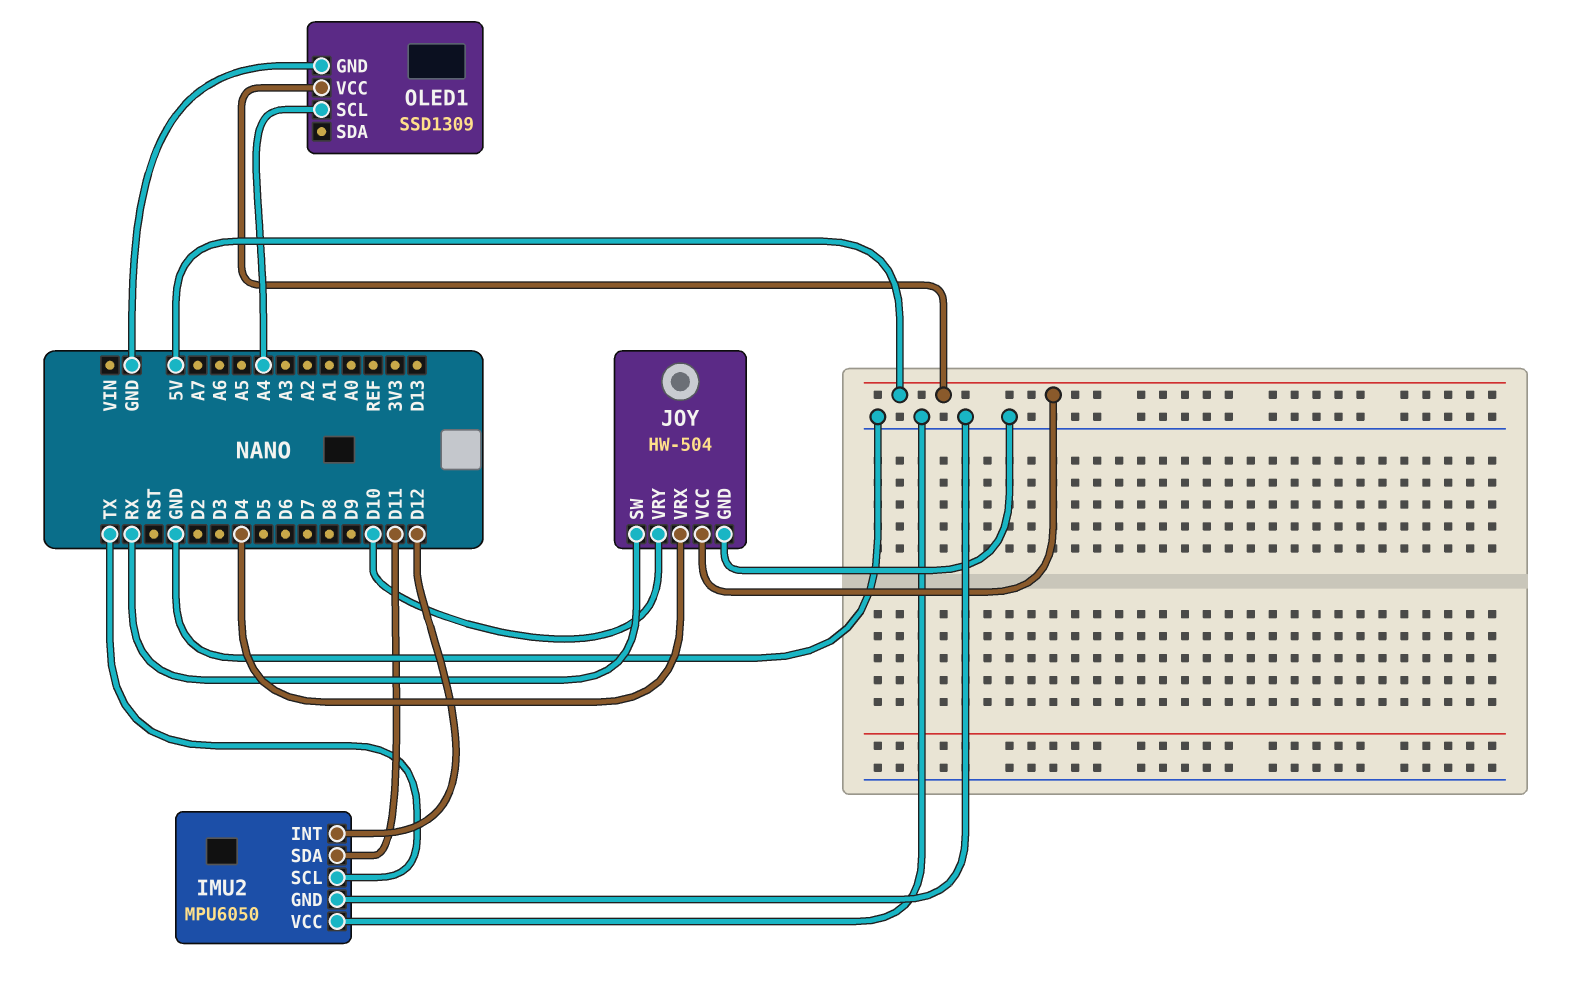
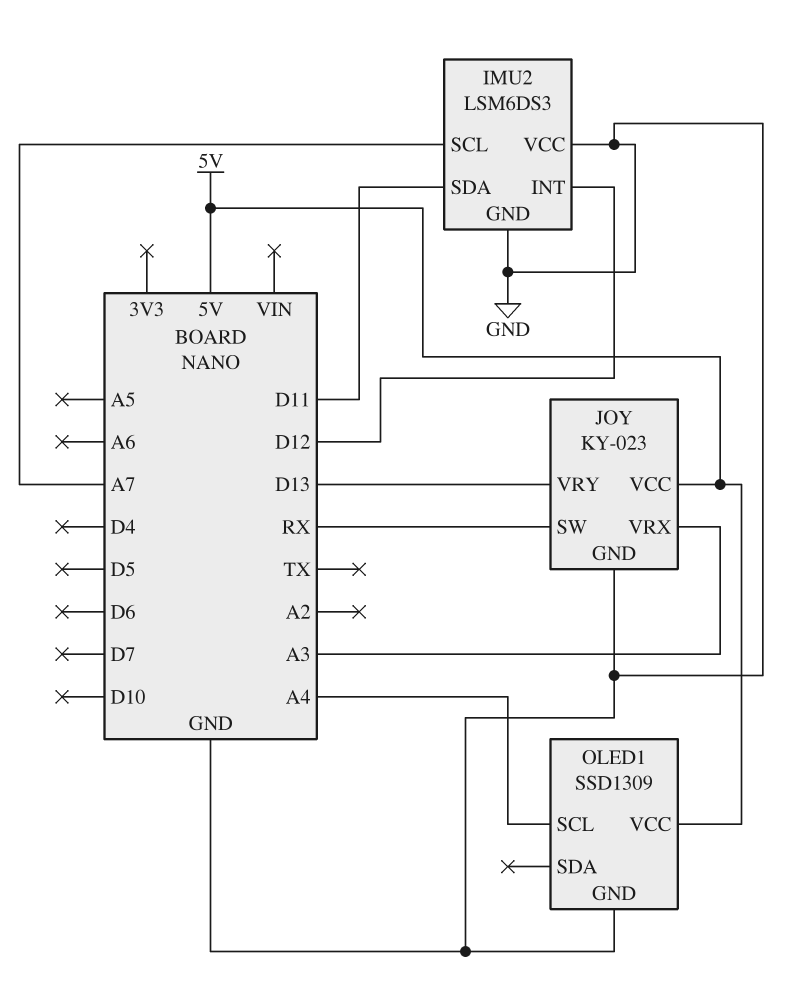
IMU2: MPU6050 -> LSM6DS3
IMU2 pin SCL: TX -> A7
JOY: HW-504 -> KY-023
JOY pin VRX: D4 -> A3
JOY pin VRY: D10 -> D13

